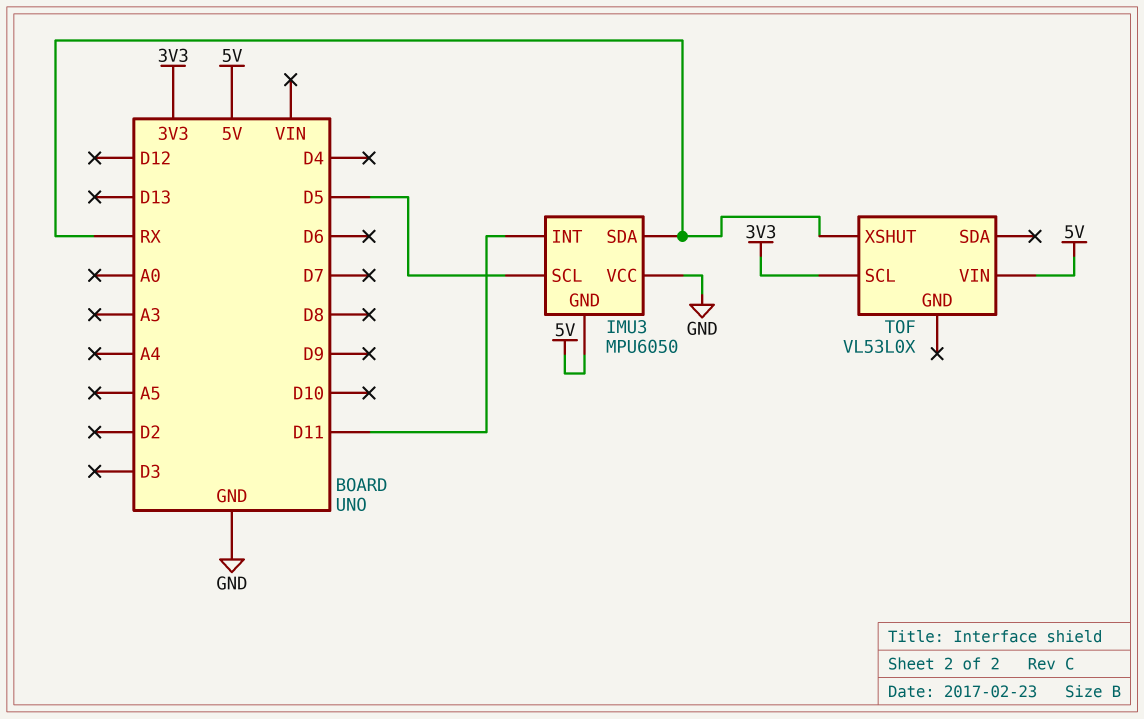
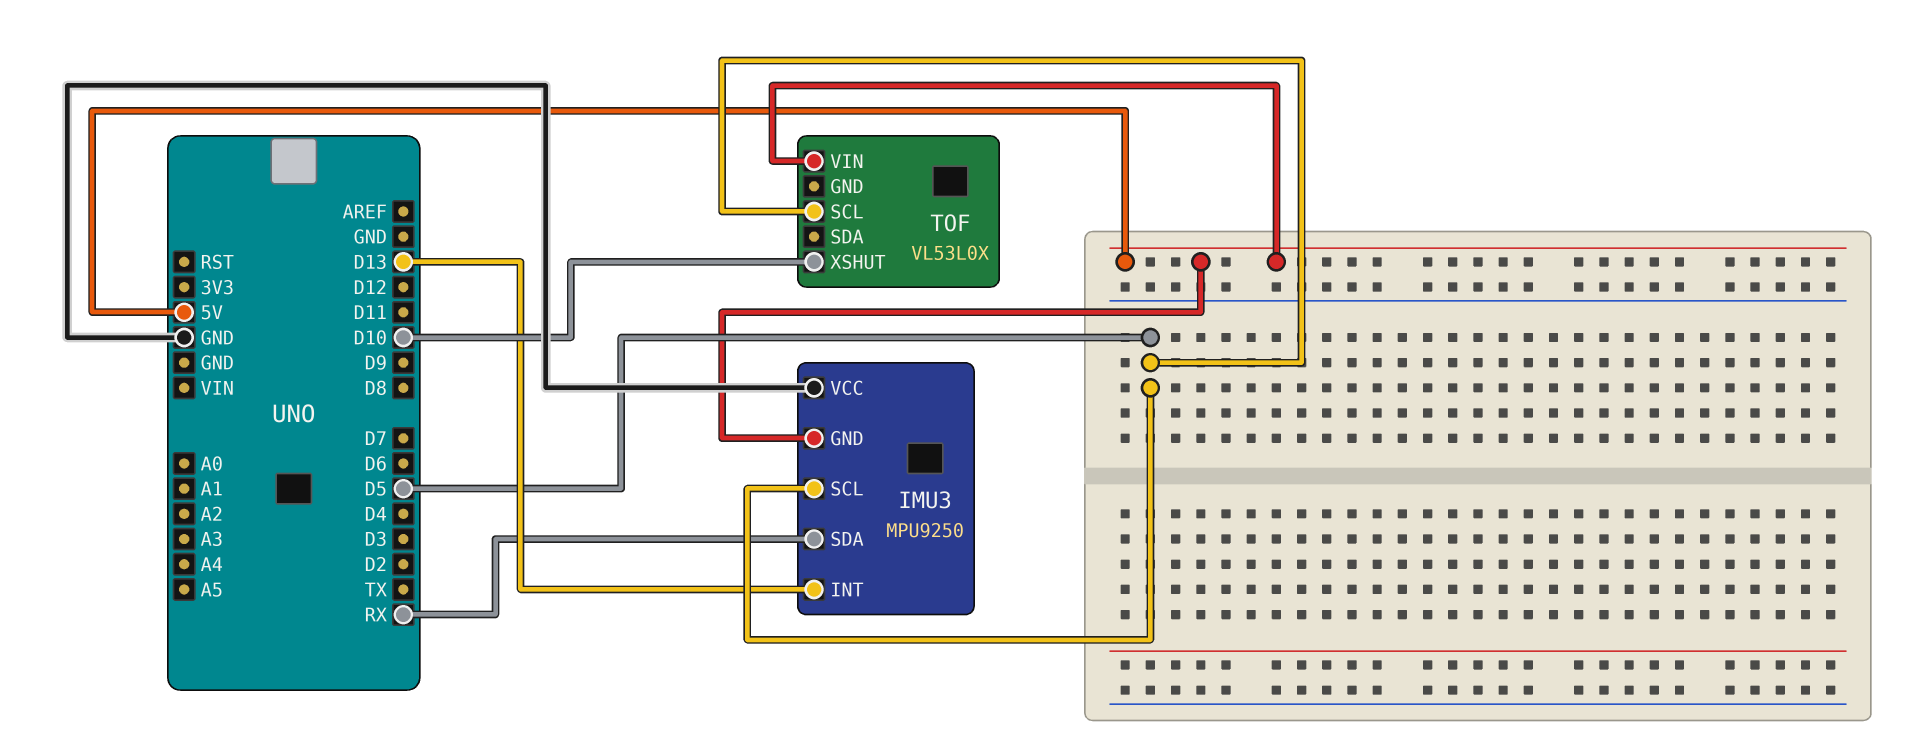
IMU3: MPU6050 -> MPU9250
IMU3 pin INT: D11 -> D13
TOF pin SCL: 3V3 -> D5
TOF pin XSHUT: RX -> D10

